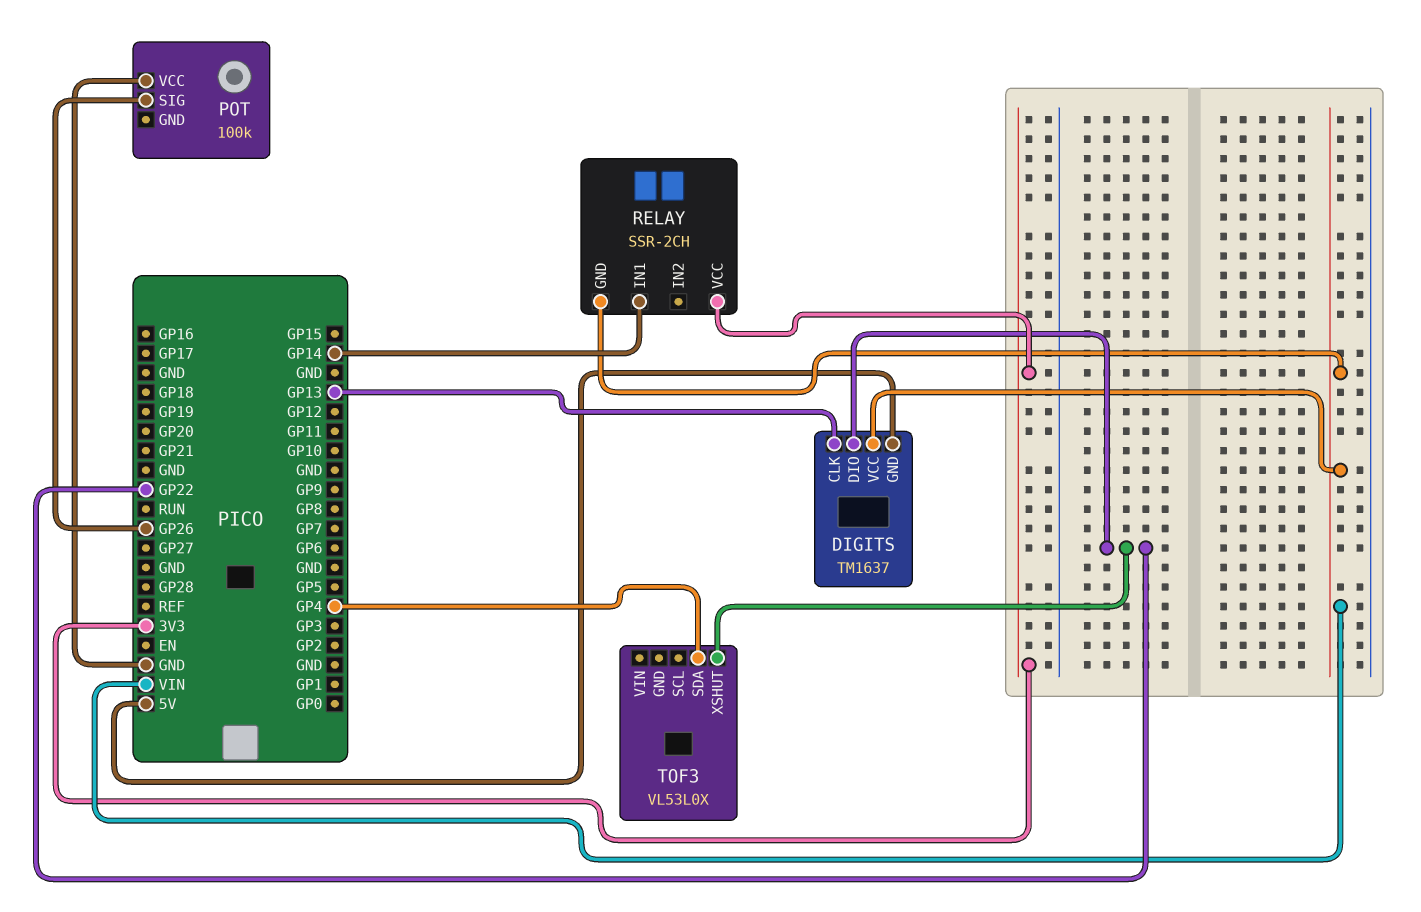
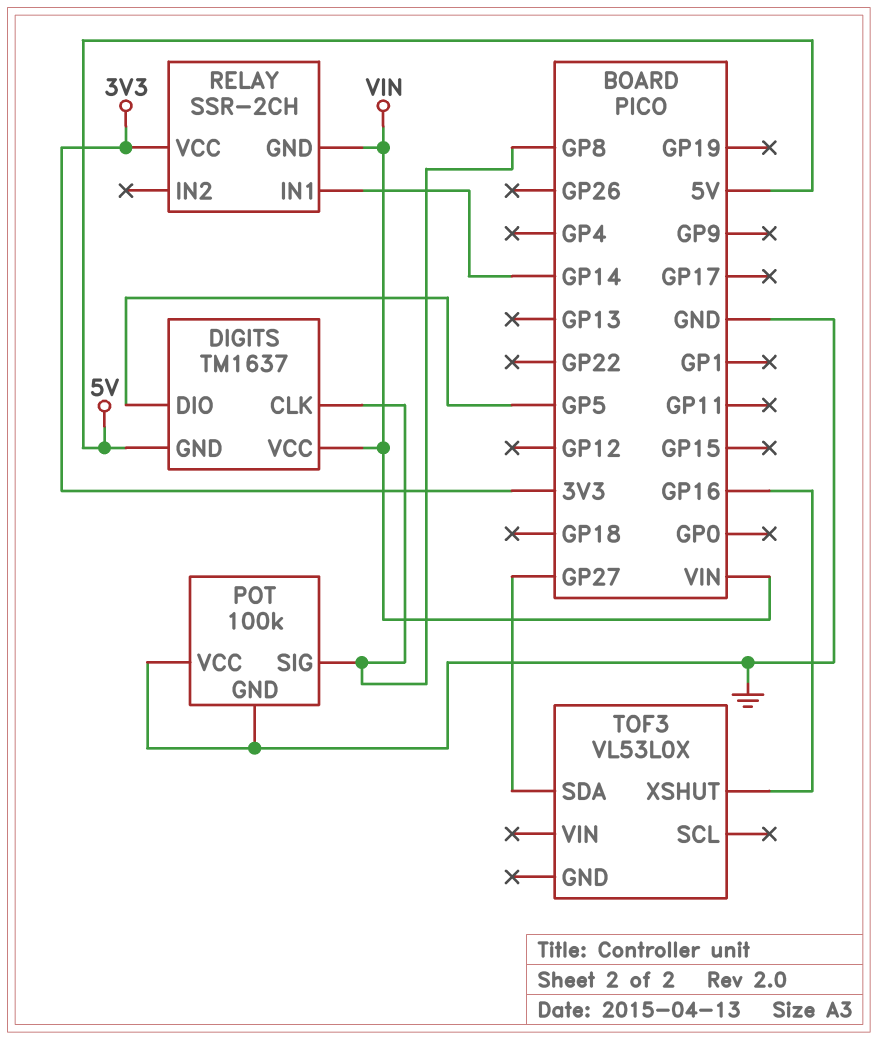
DIGITS pin CLK: GP13 -> GP8
DIGITS pin DIO: GP22 -> GP5
POT pin GND: none -> GND
POT pin SIG: GP26 -> GP8
TOF3 pin SDA: GP4 -> GP27
TOF3 pin XSHUT: GP22 -> GP16

